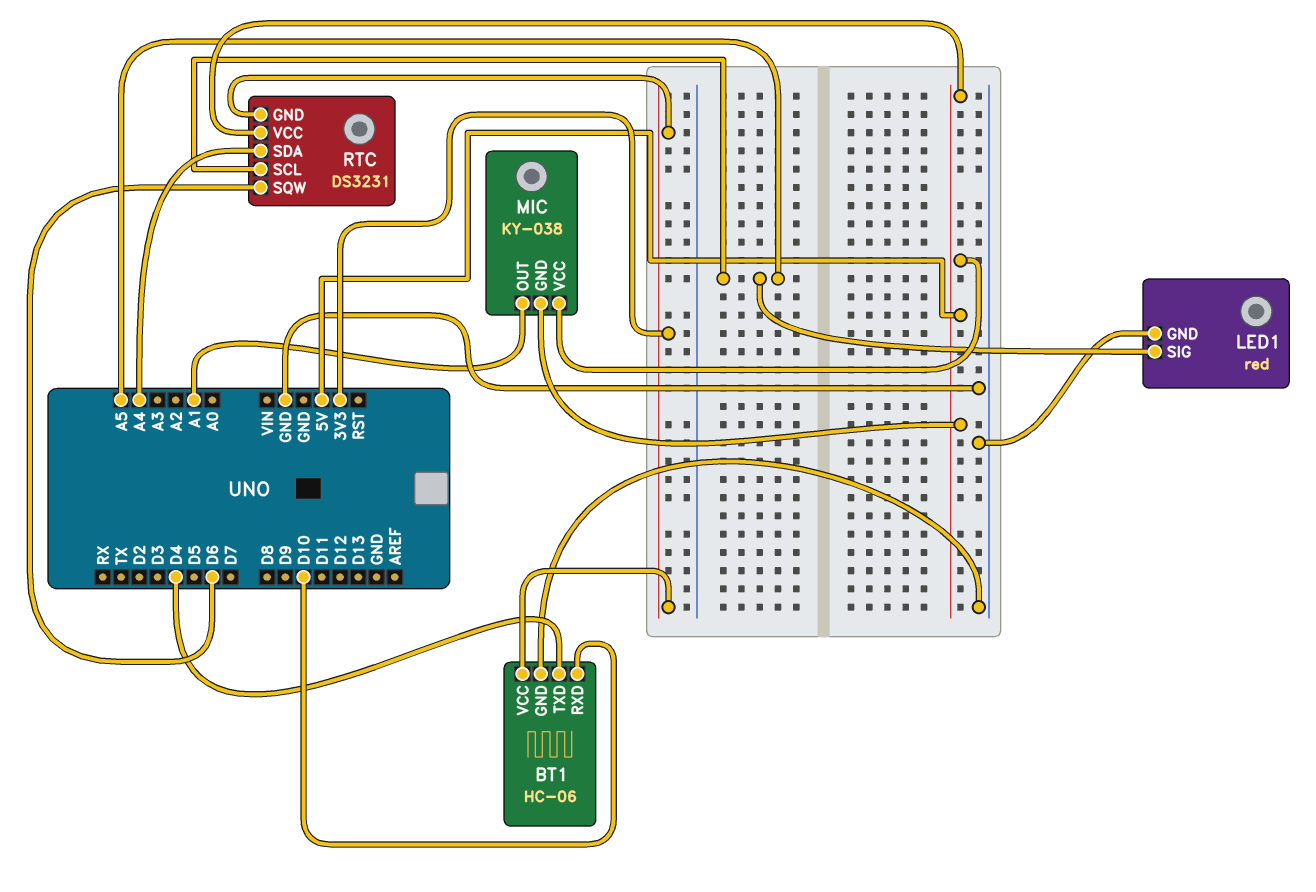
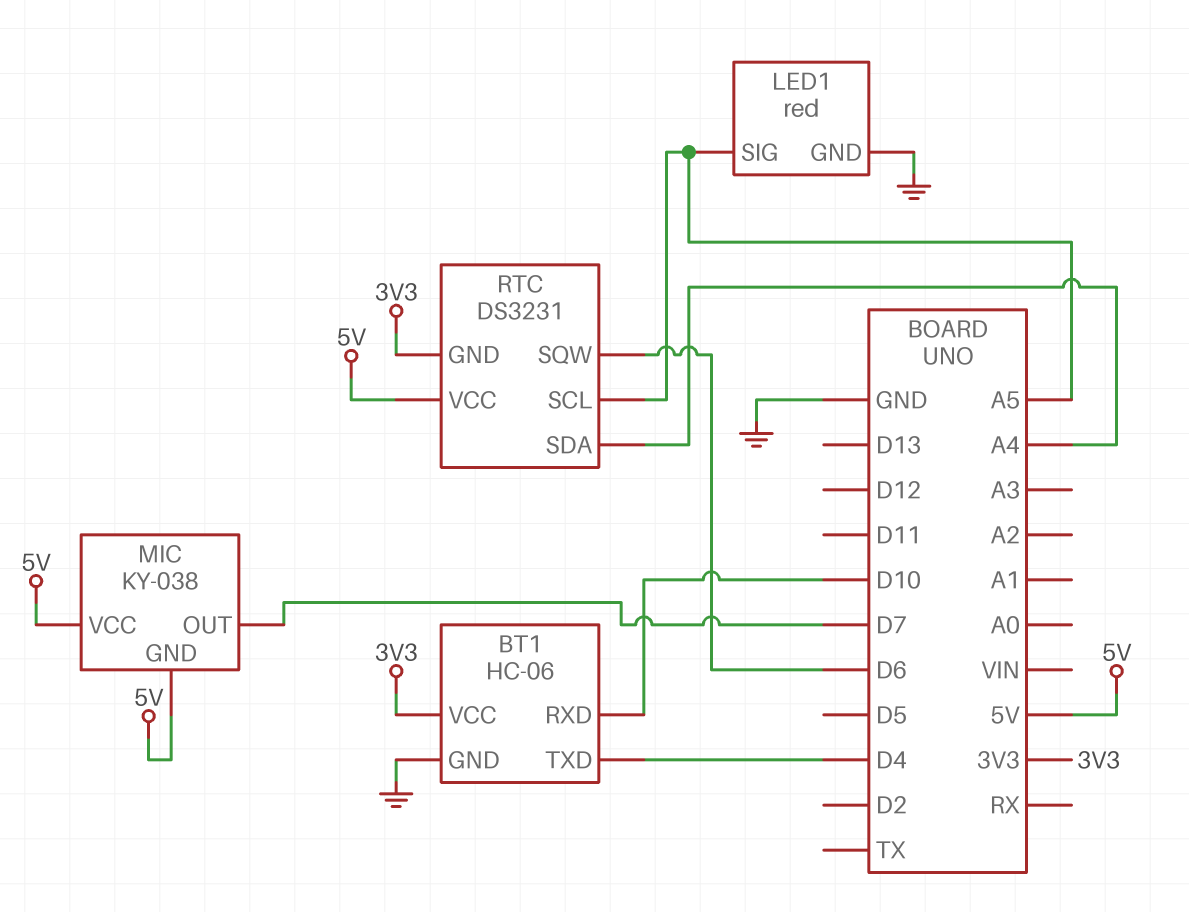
MIC pin OUT: A1 -> D7

